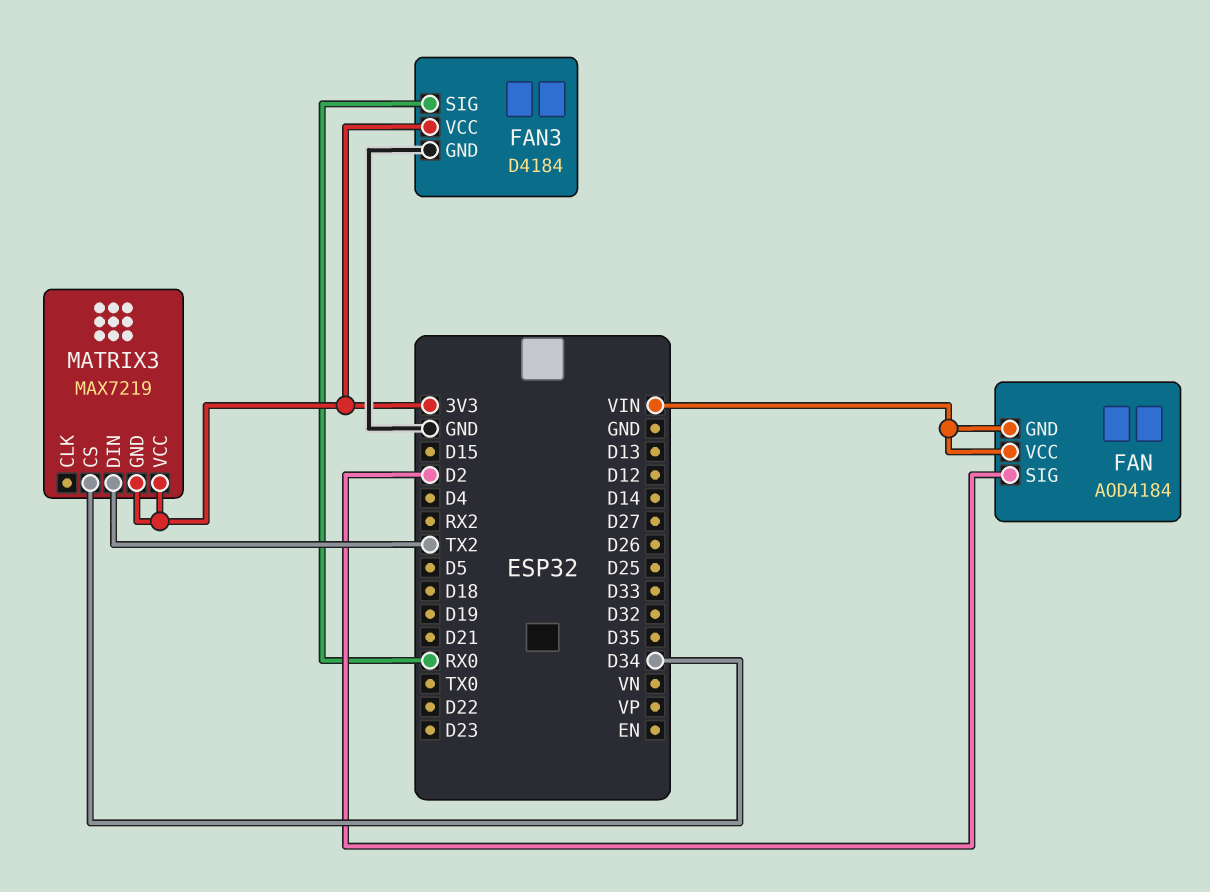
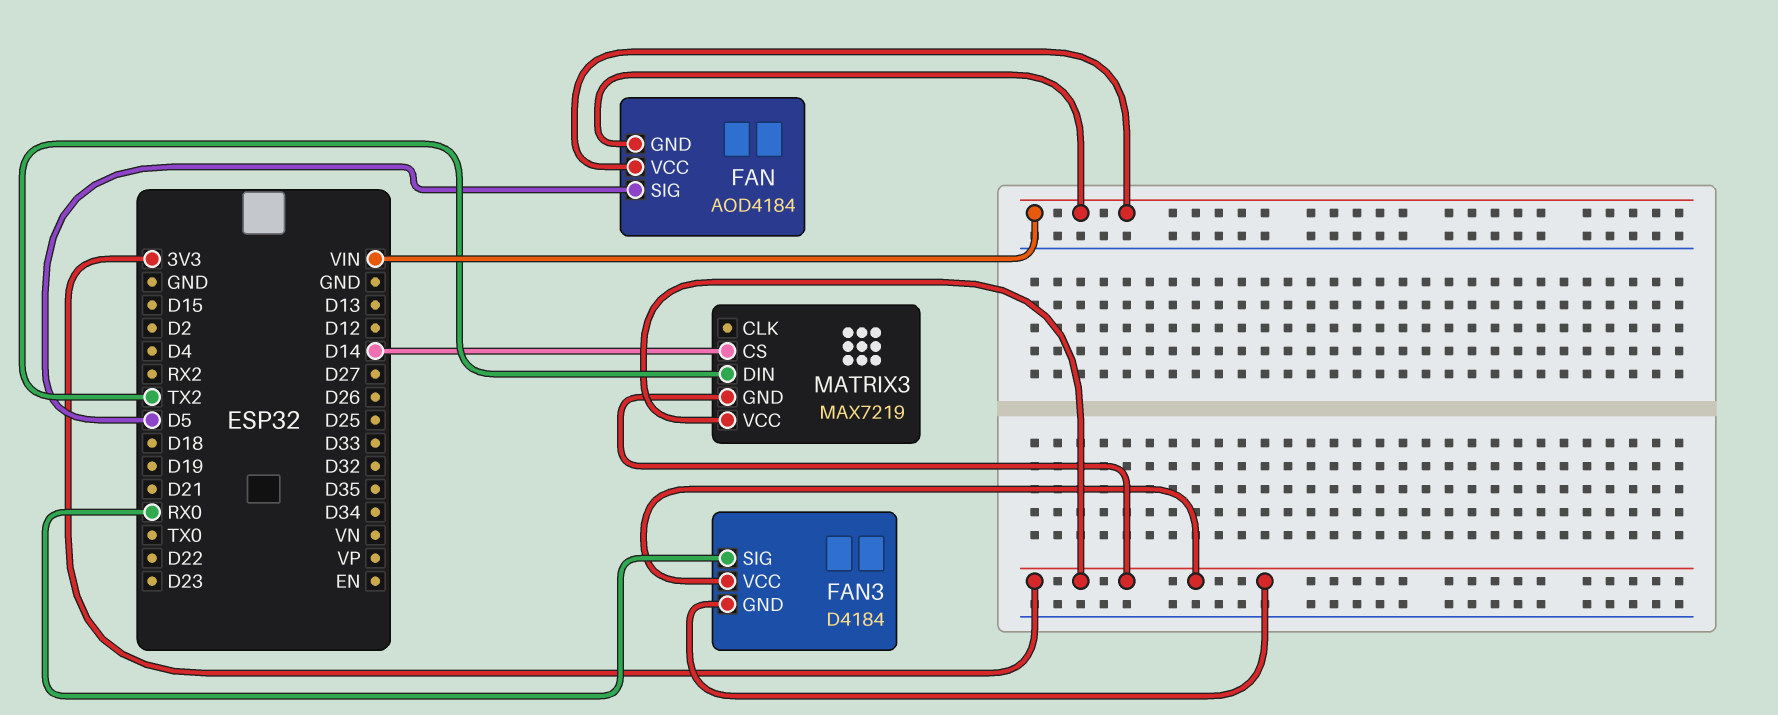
FAN pin SIG: D2 -> D5
FAN3 pin GND: GND -> 3V3
MATRIX3 pin CS: D34 -> D14

